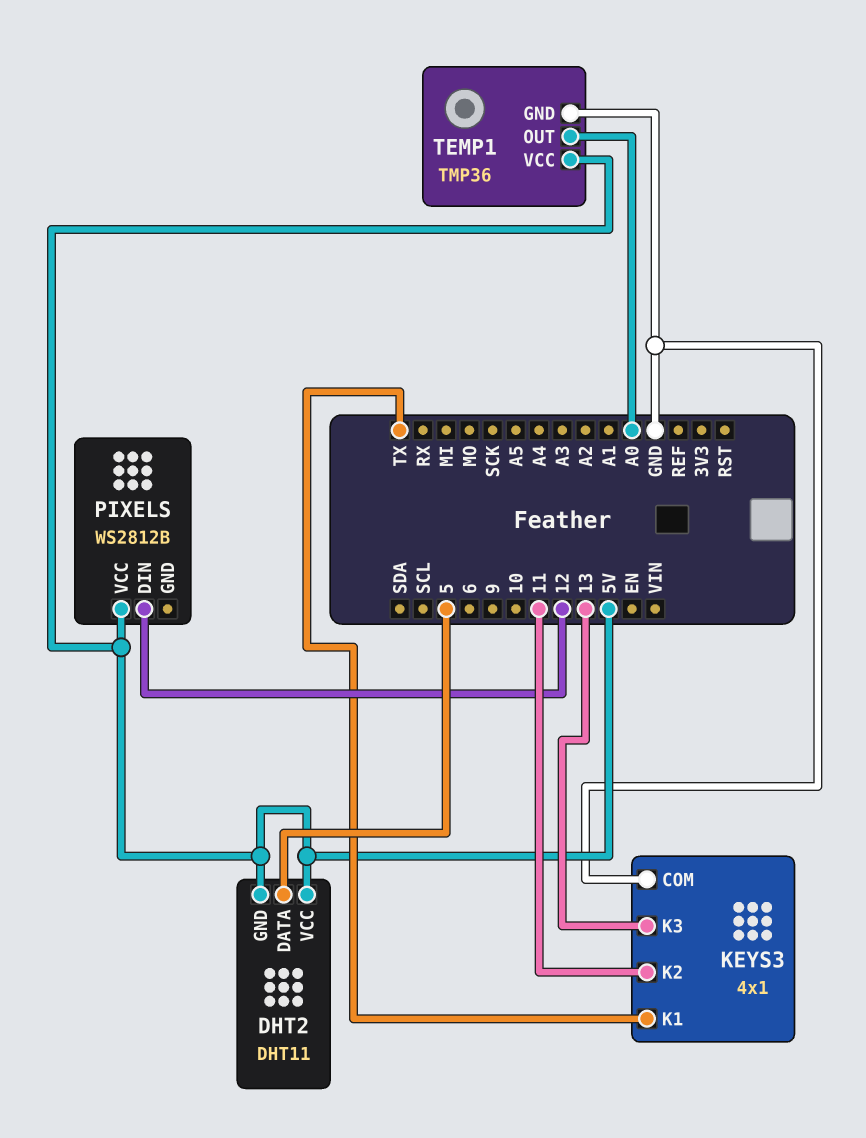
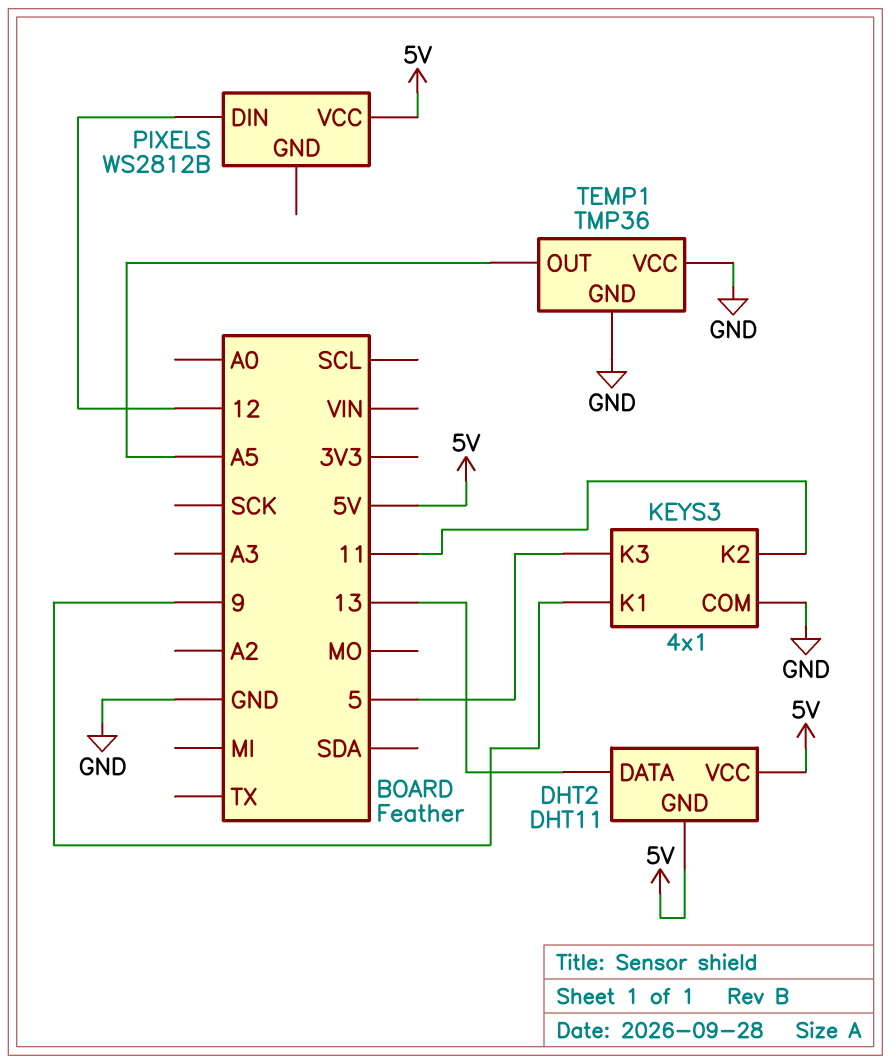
DHT2 pin DATA: 5 -> 13
KEYS3 pin K1: TX -> 9
KEYS3 pin K3: 13 -> 5
TEMP1 pin OUT: A0 -> A5
TEMP1 pin VCC: 5V -> GND

